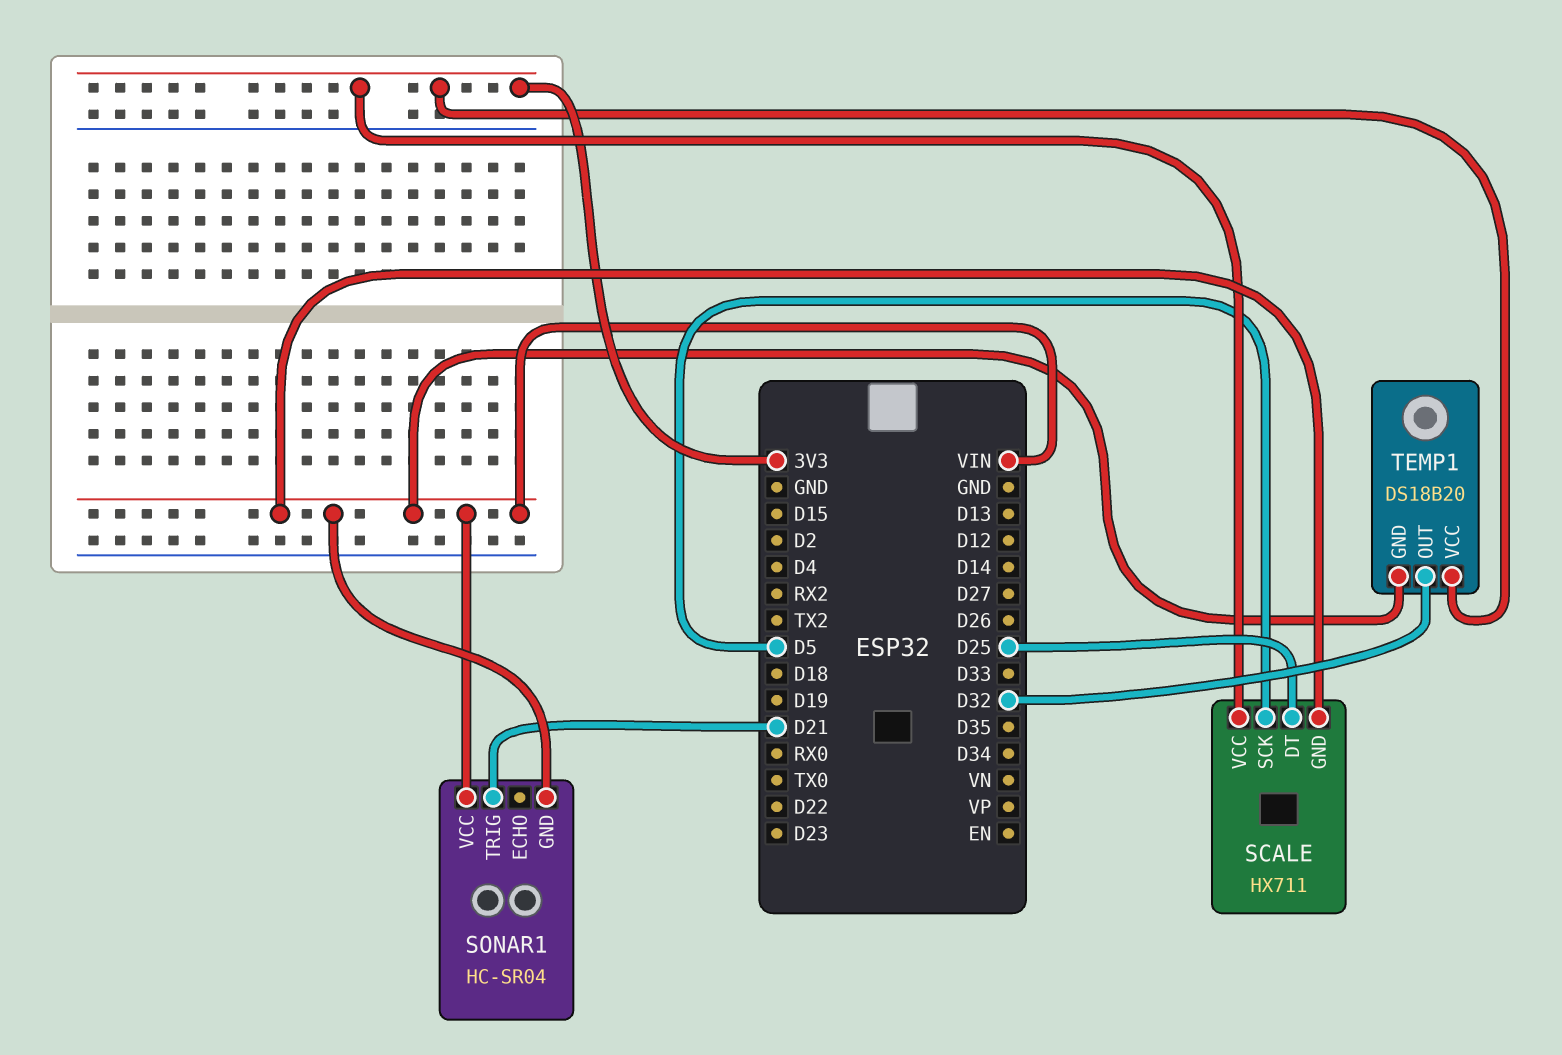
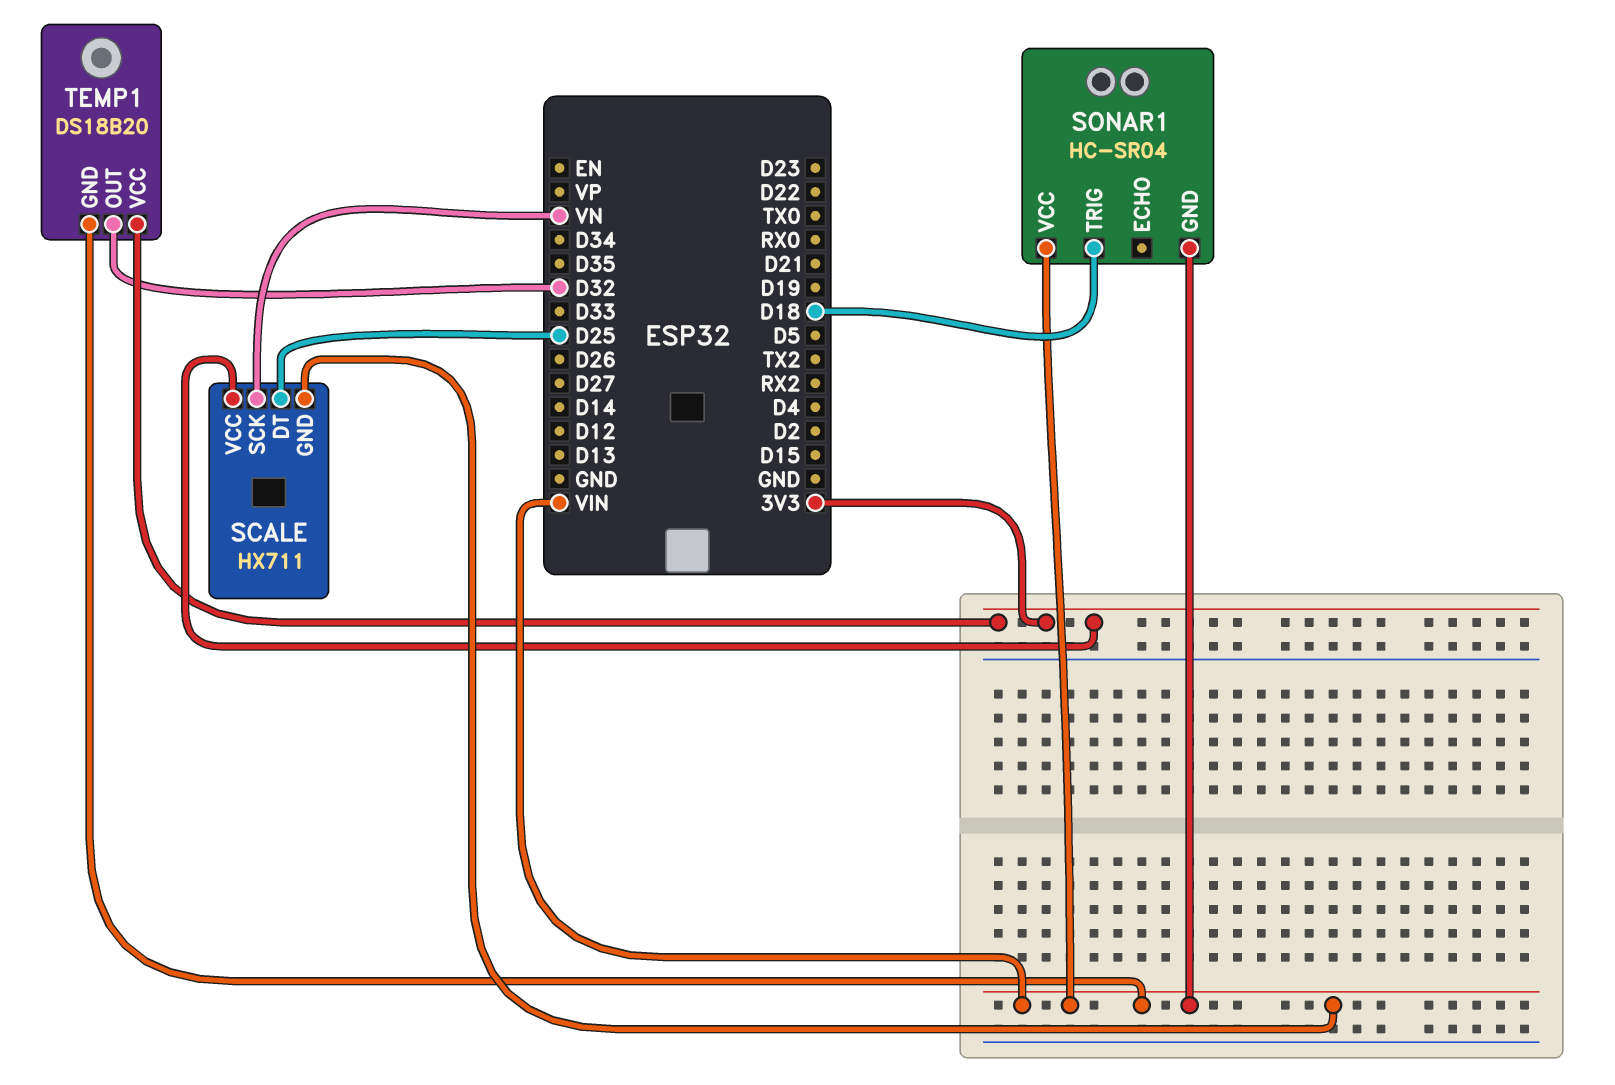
SCALE pin SCK: D5 -> VN
SONAR1 pin TRIG: D21 -> D18

